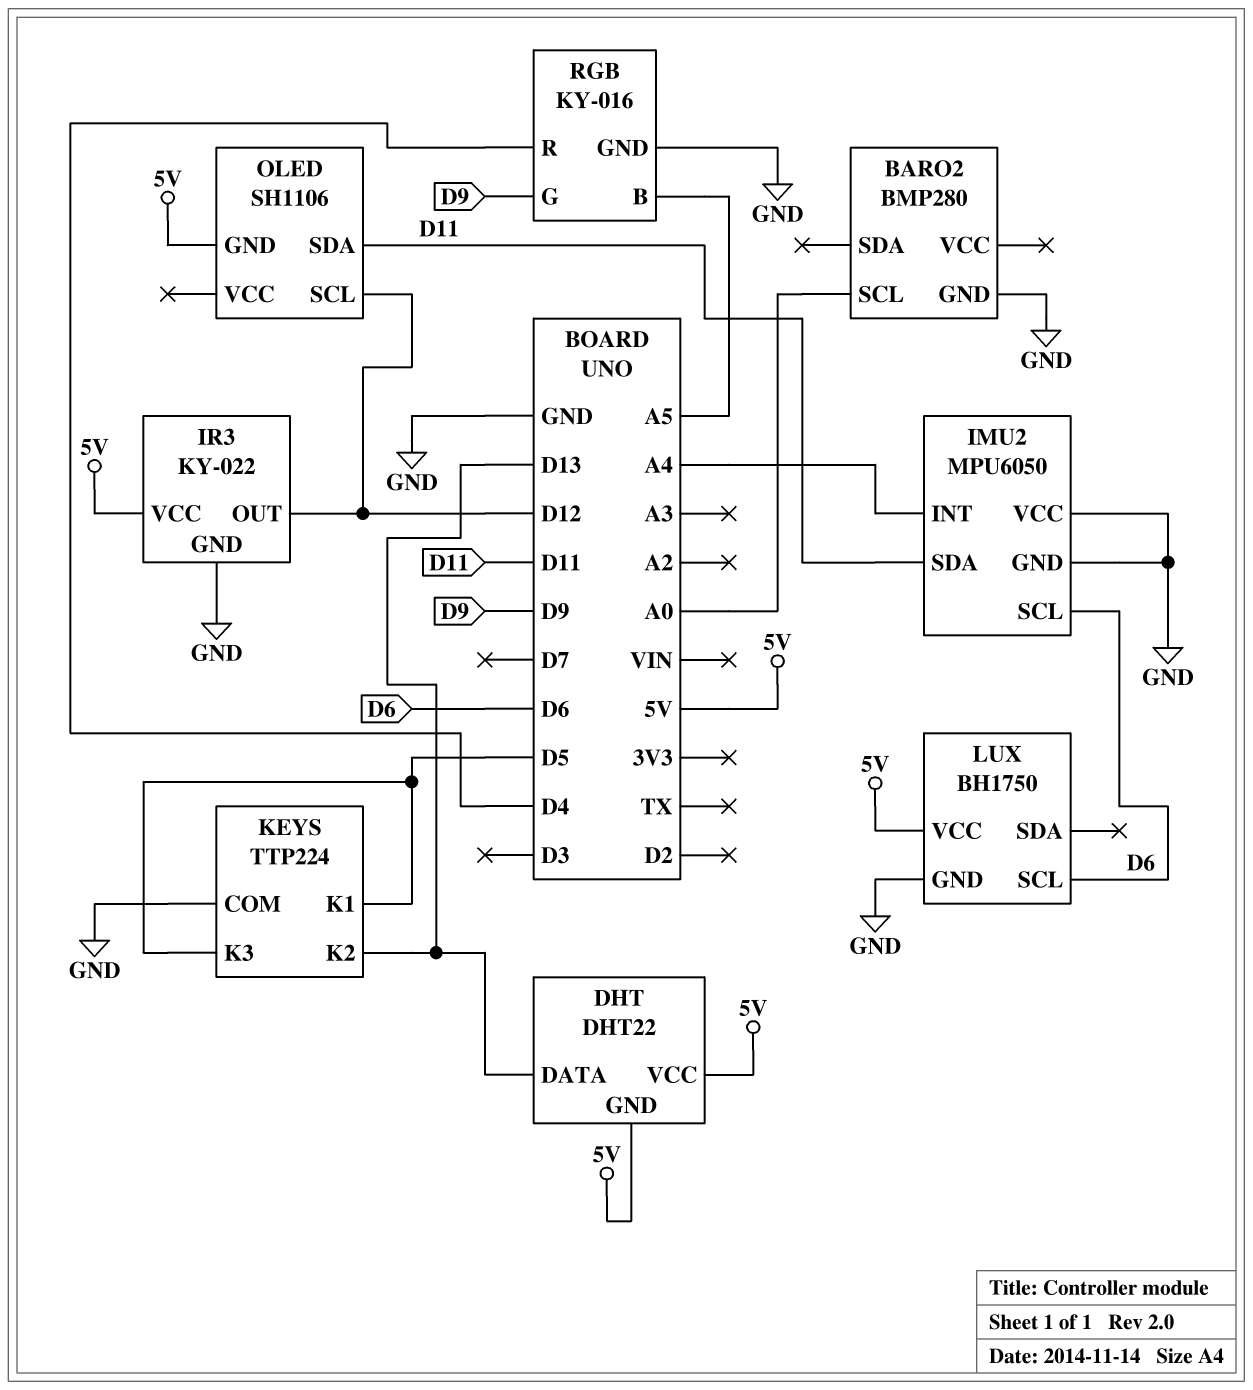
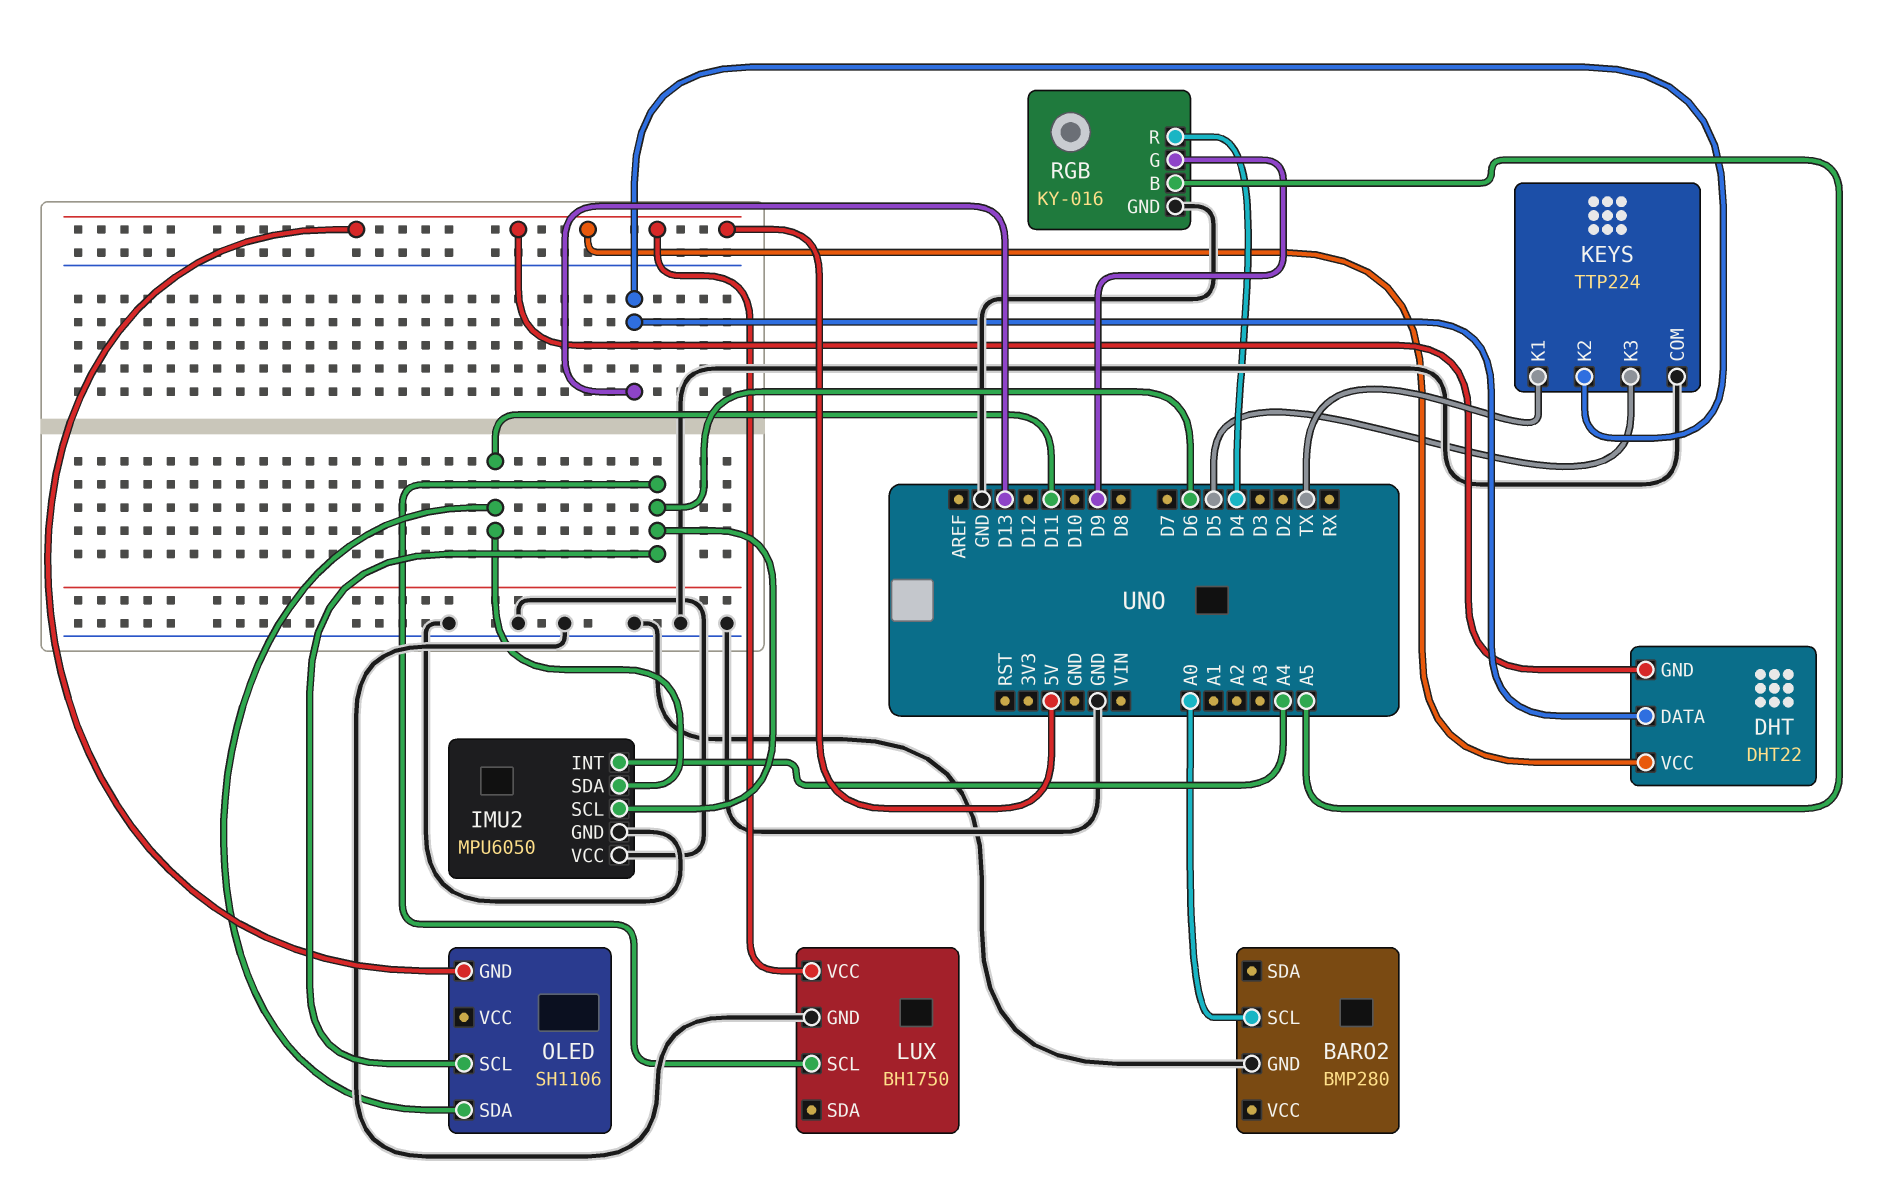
IR3: KY-022 -> none
IR3 pin GND: GND -> none
IR3 pin OUT: D12 -> none
IR3 pin VCC: 5V -> none
KEYS pin K1: D5 -> TX
OLED pin SCL: D12 -> D6

